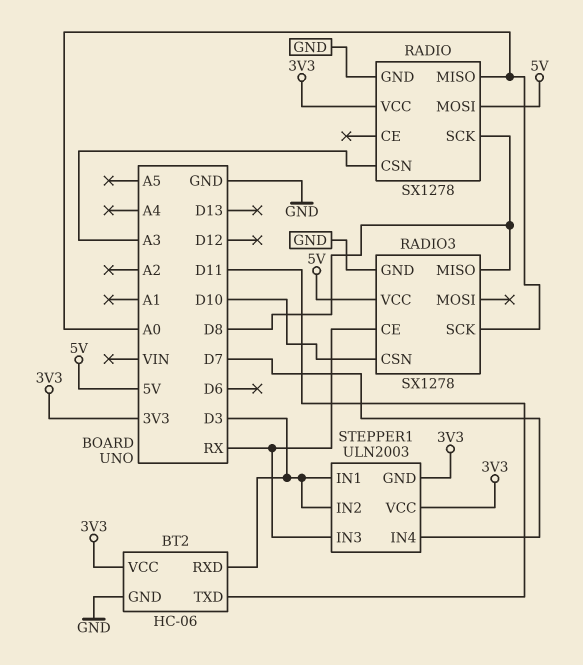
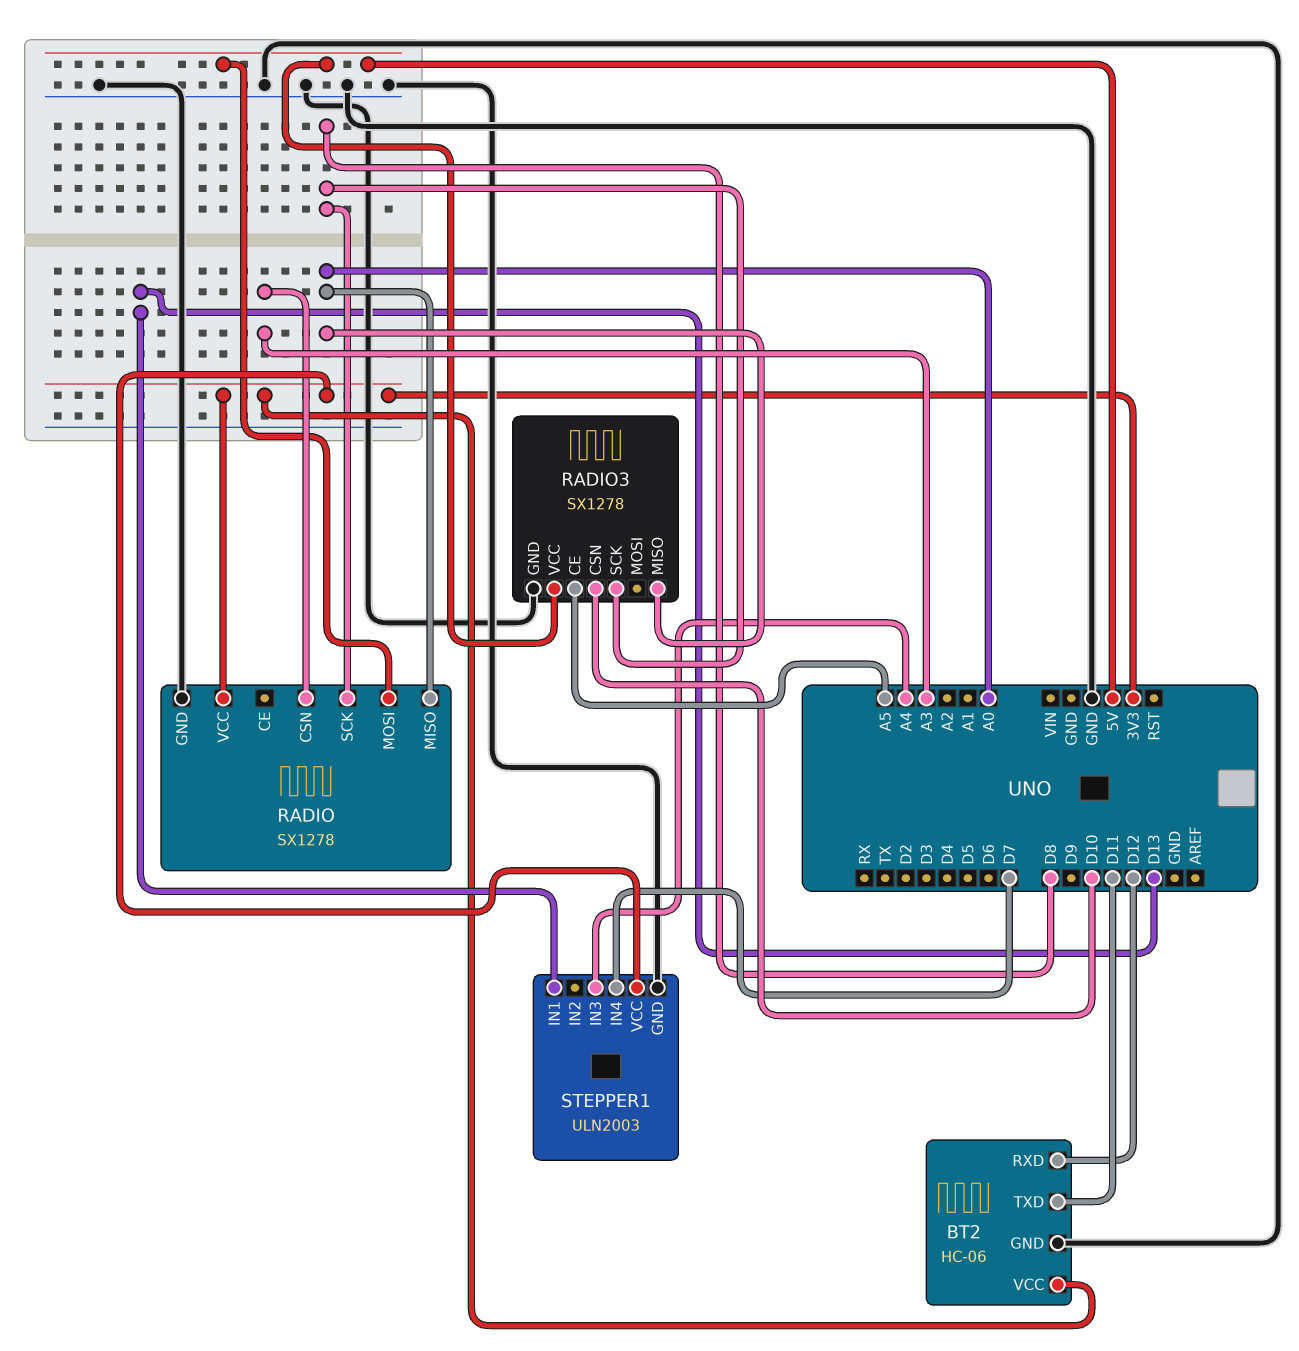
BT2 pin RXD: D3 -> D12
RADIO3 pin CE: RX -> A5
RADIO3 pin MISO: D8 -> A0
RADIO3 pin SCK: A0 -> D8
STEPPER1 pin GND: 3V3 -> GND
STEPPER1 pin IN1: D3 -> D13
STEPPER1 pin IN2: D3 -> none
STEPPER1 pin IN3: RX -> A4

